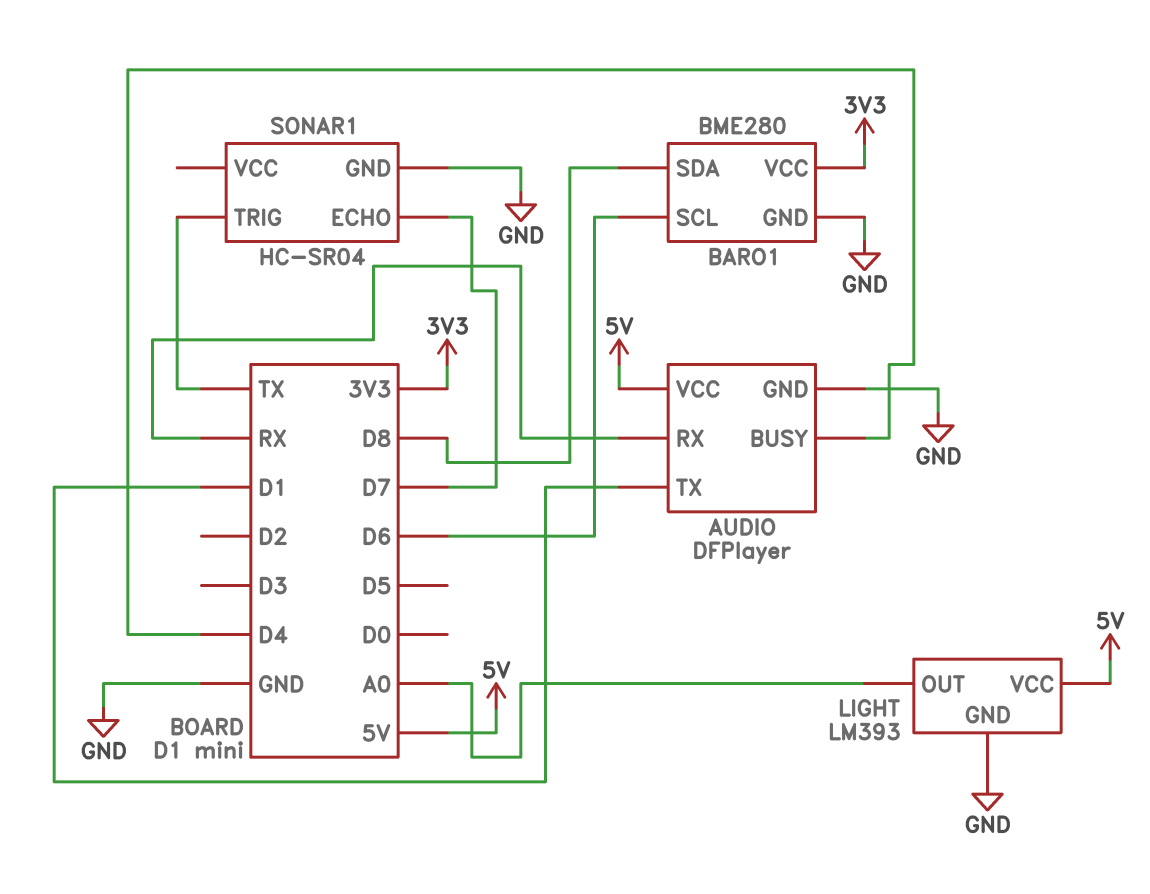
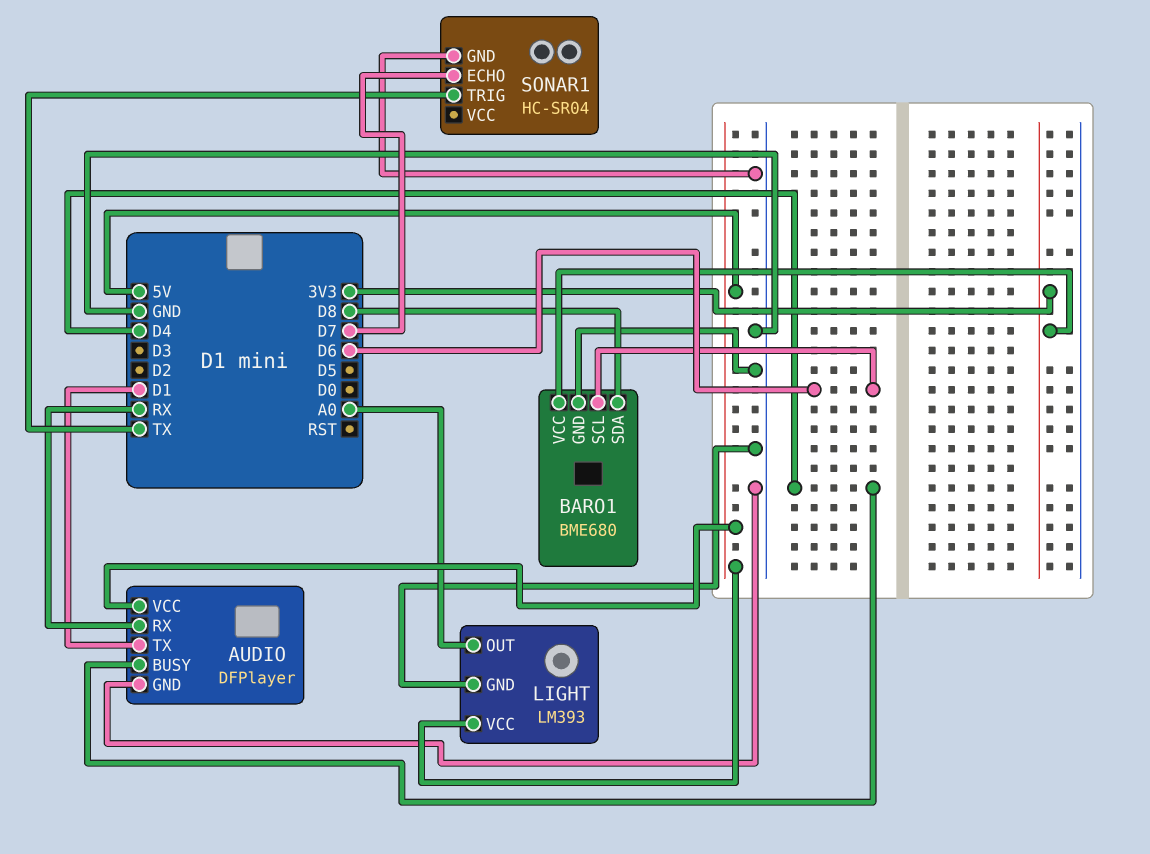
BARO1: BME280 -> BME680

